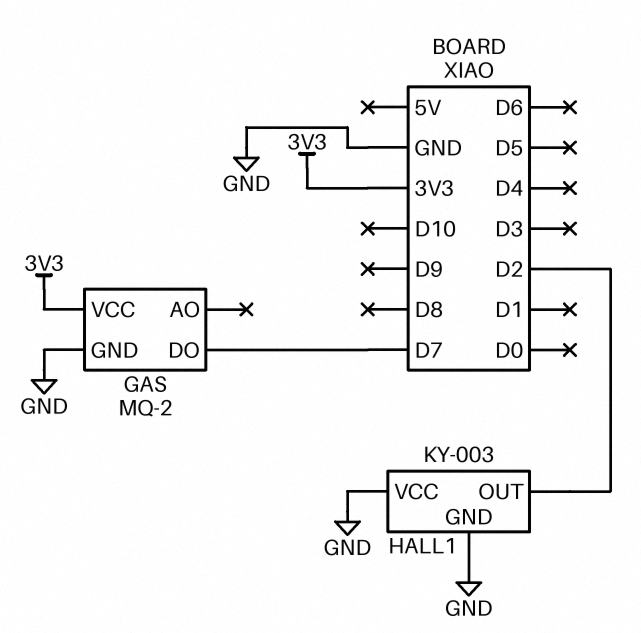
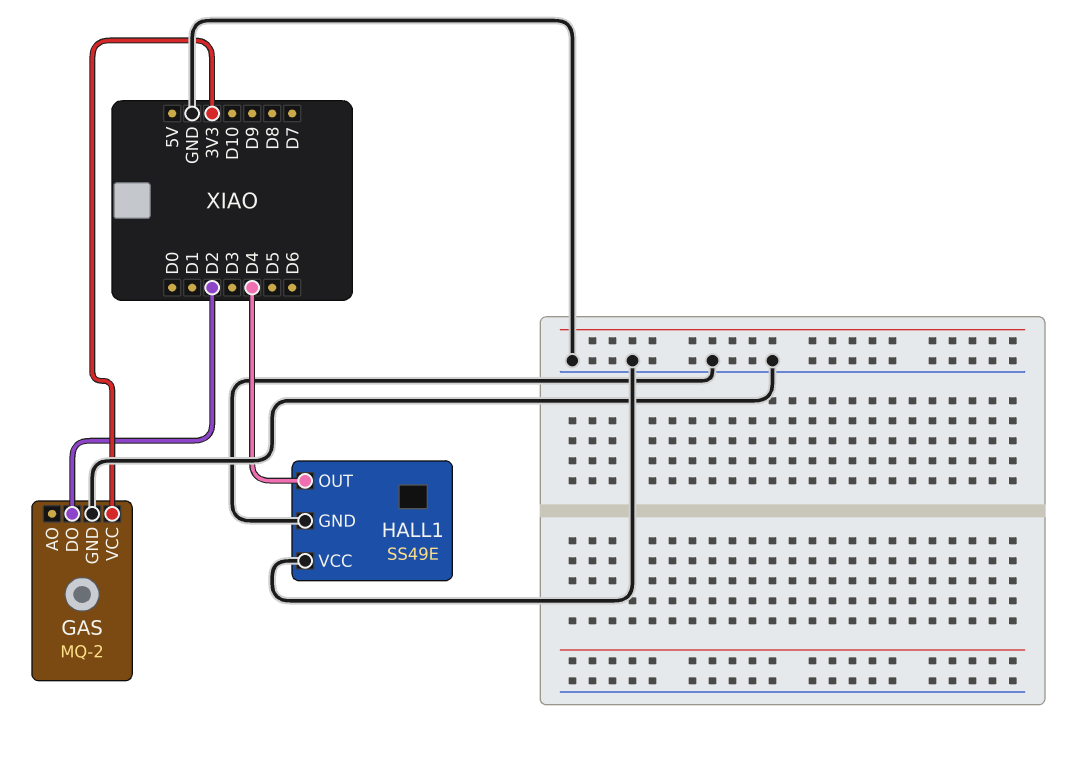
GAS pin DO: D7 -> D2
HALL1: KY-003 -> SS49E
HALL1 pin OUT: D2 -> D4

